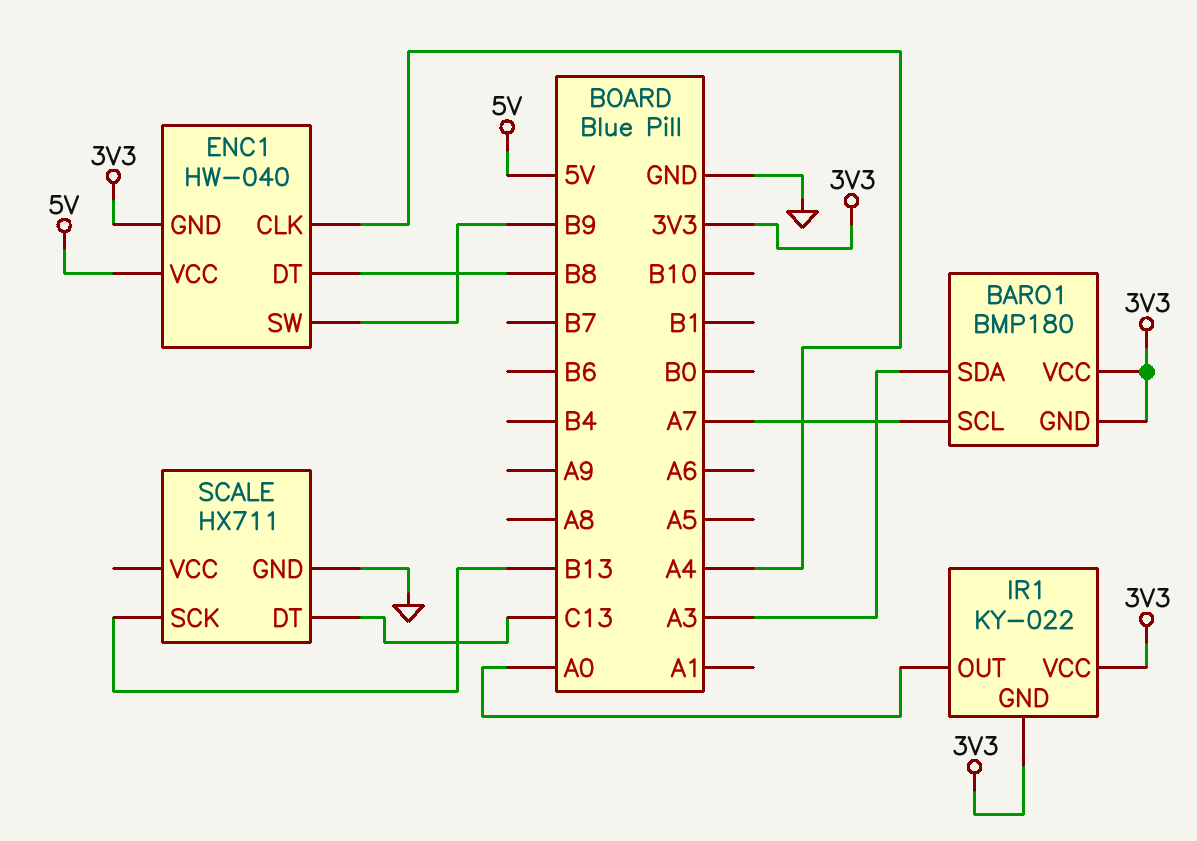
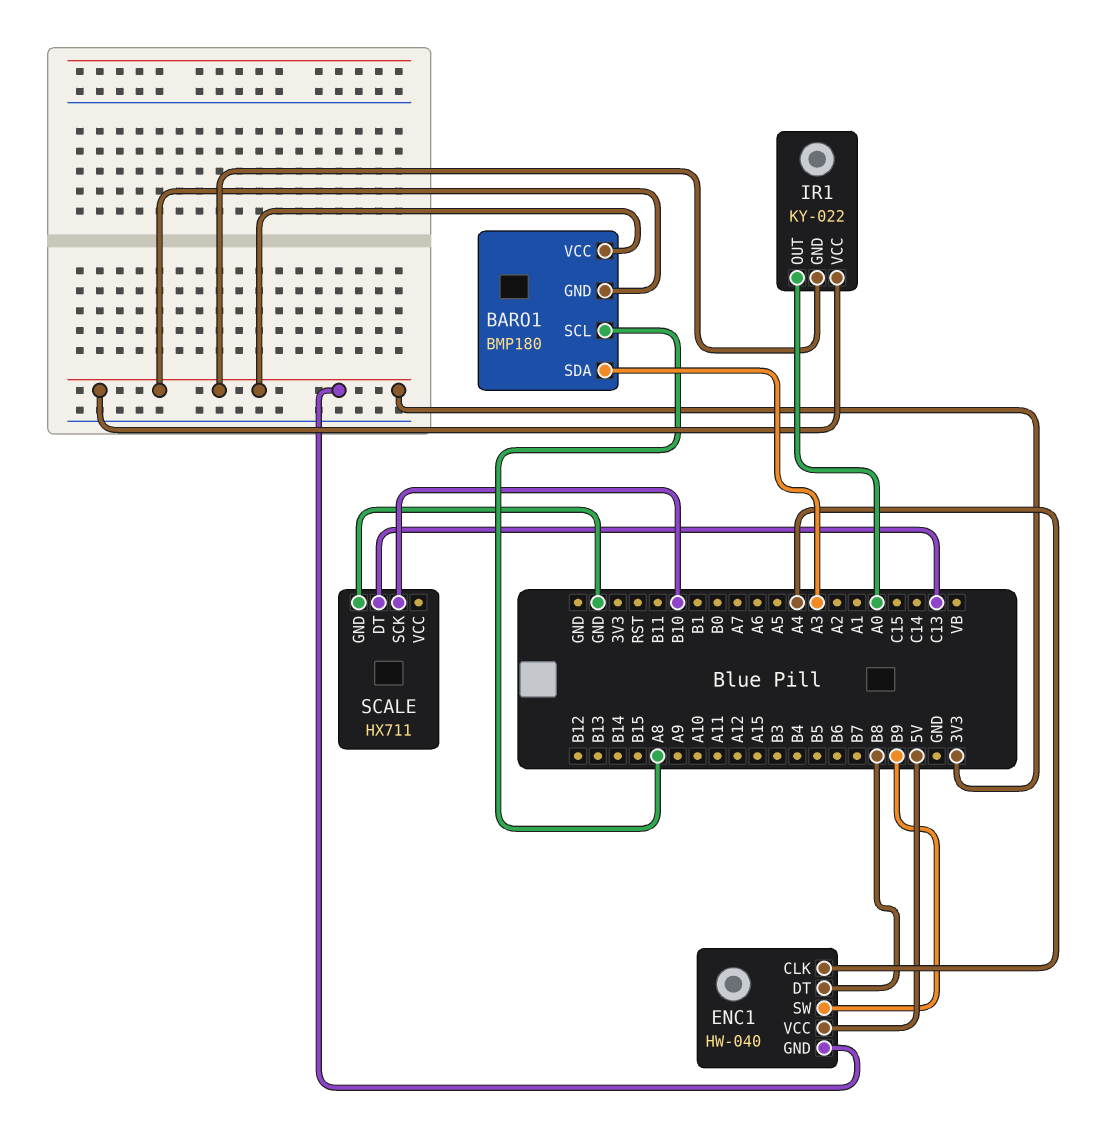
BARO1 pin SCL: A7 -> A8
SCALE pin SCK: B13 -> B10

